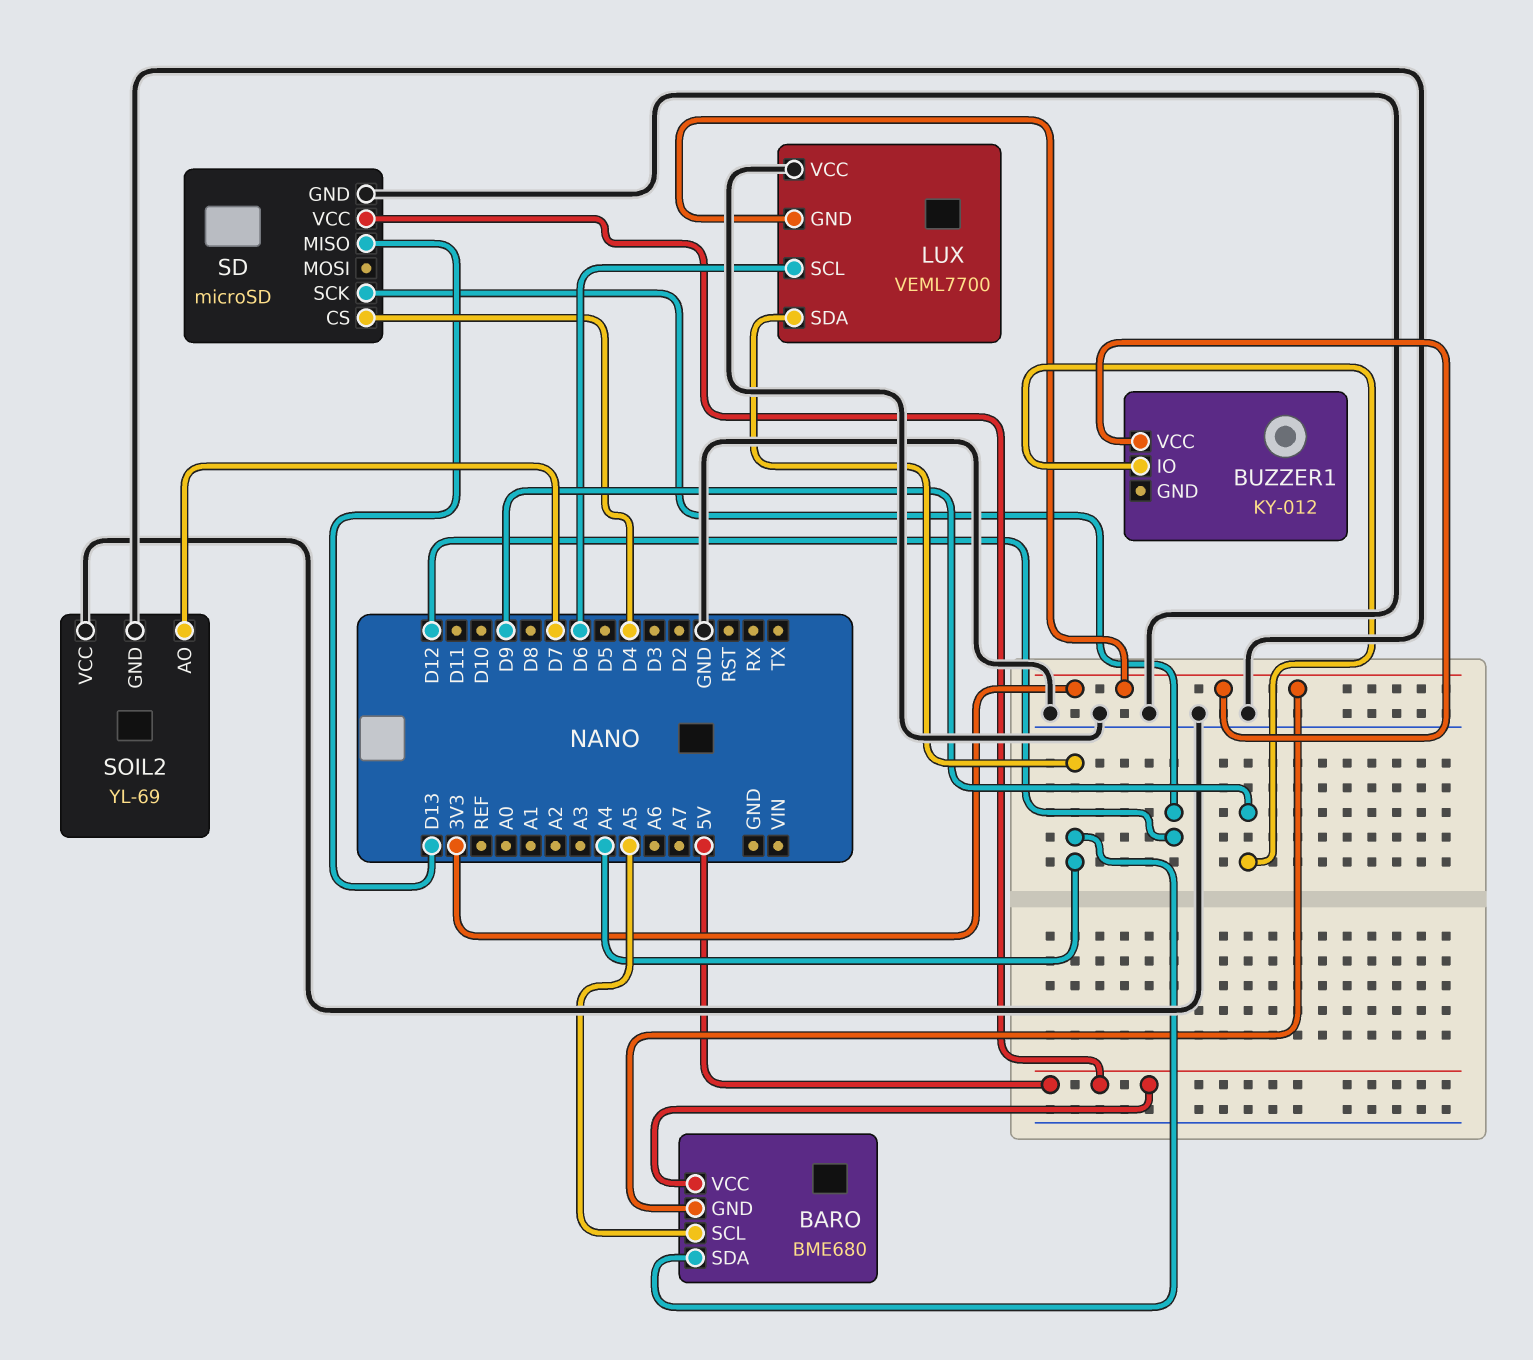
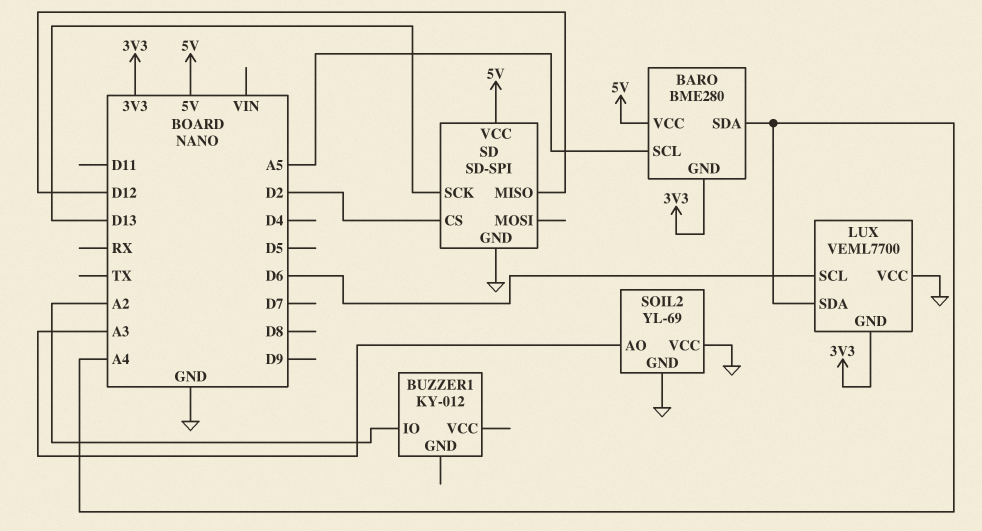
BARO: BME680 -> BME280
BUZZER1 pin IO: D9 -> A2
BUZZER1 pin VCC: 3V3 -> none
SD: microSD -> SD-SPI
SD pin CS: D4 -> D2
SD pin MISO: D13 -> D12
SD pin SCK: D12 -> D13
SOIL2 pin AO: D7 -> A3

